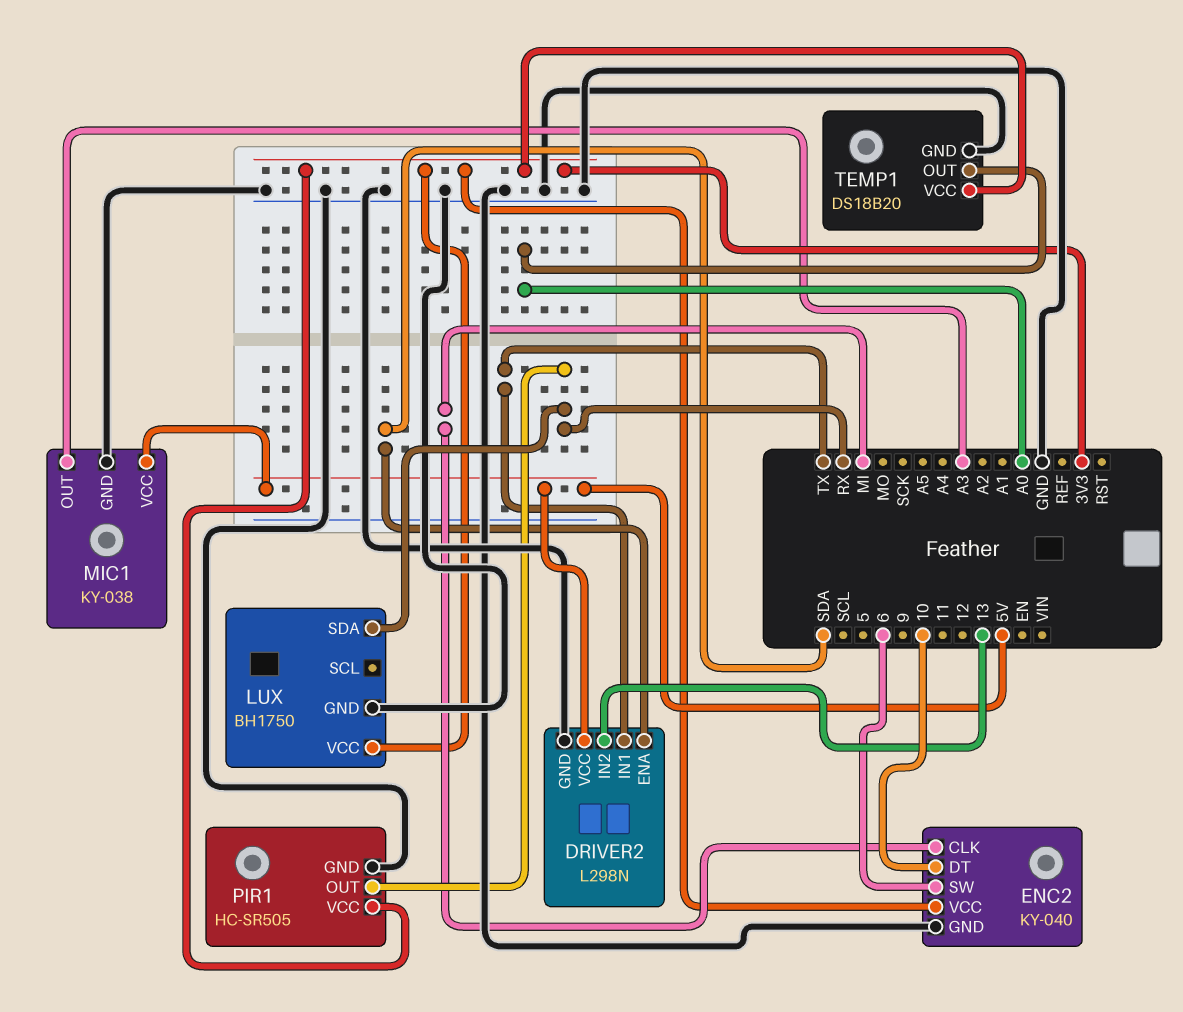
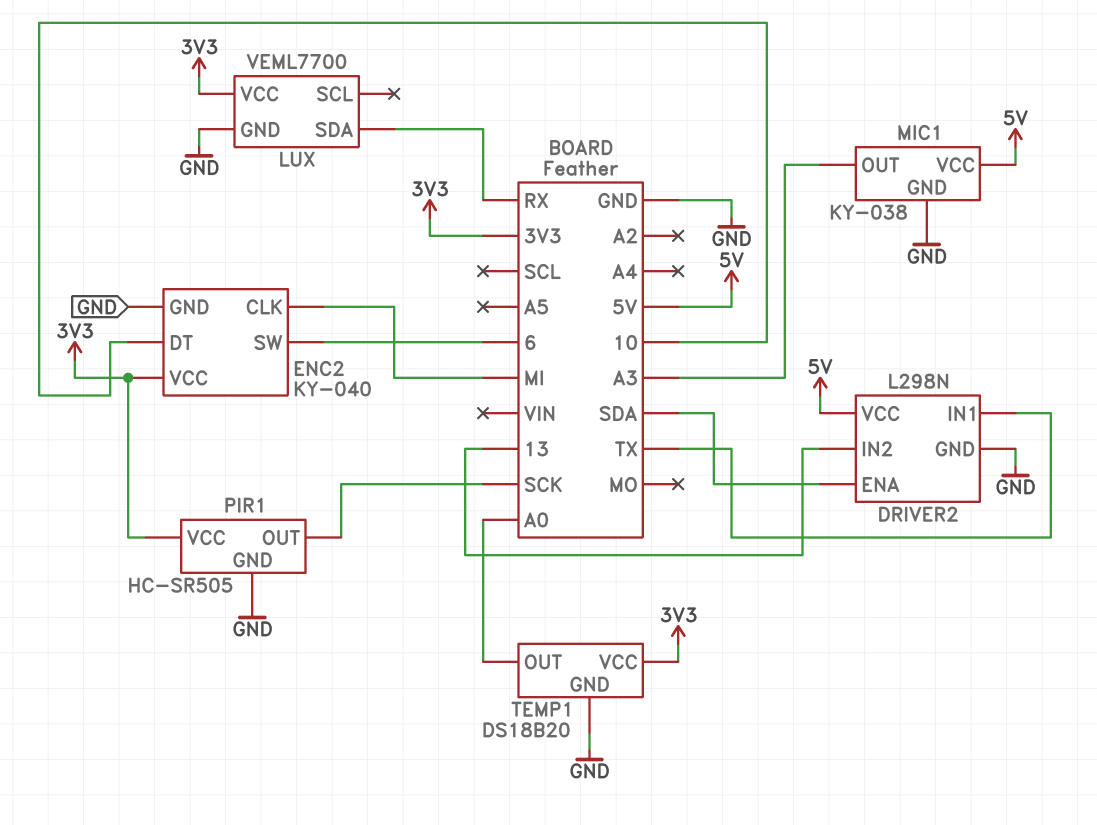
LUX: BH1750 -> VEML7700
PIR1 pin OUT: RX -> SCK

